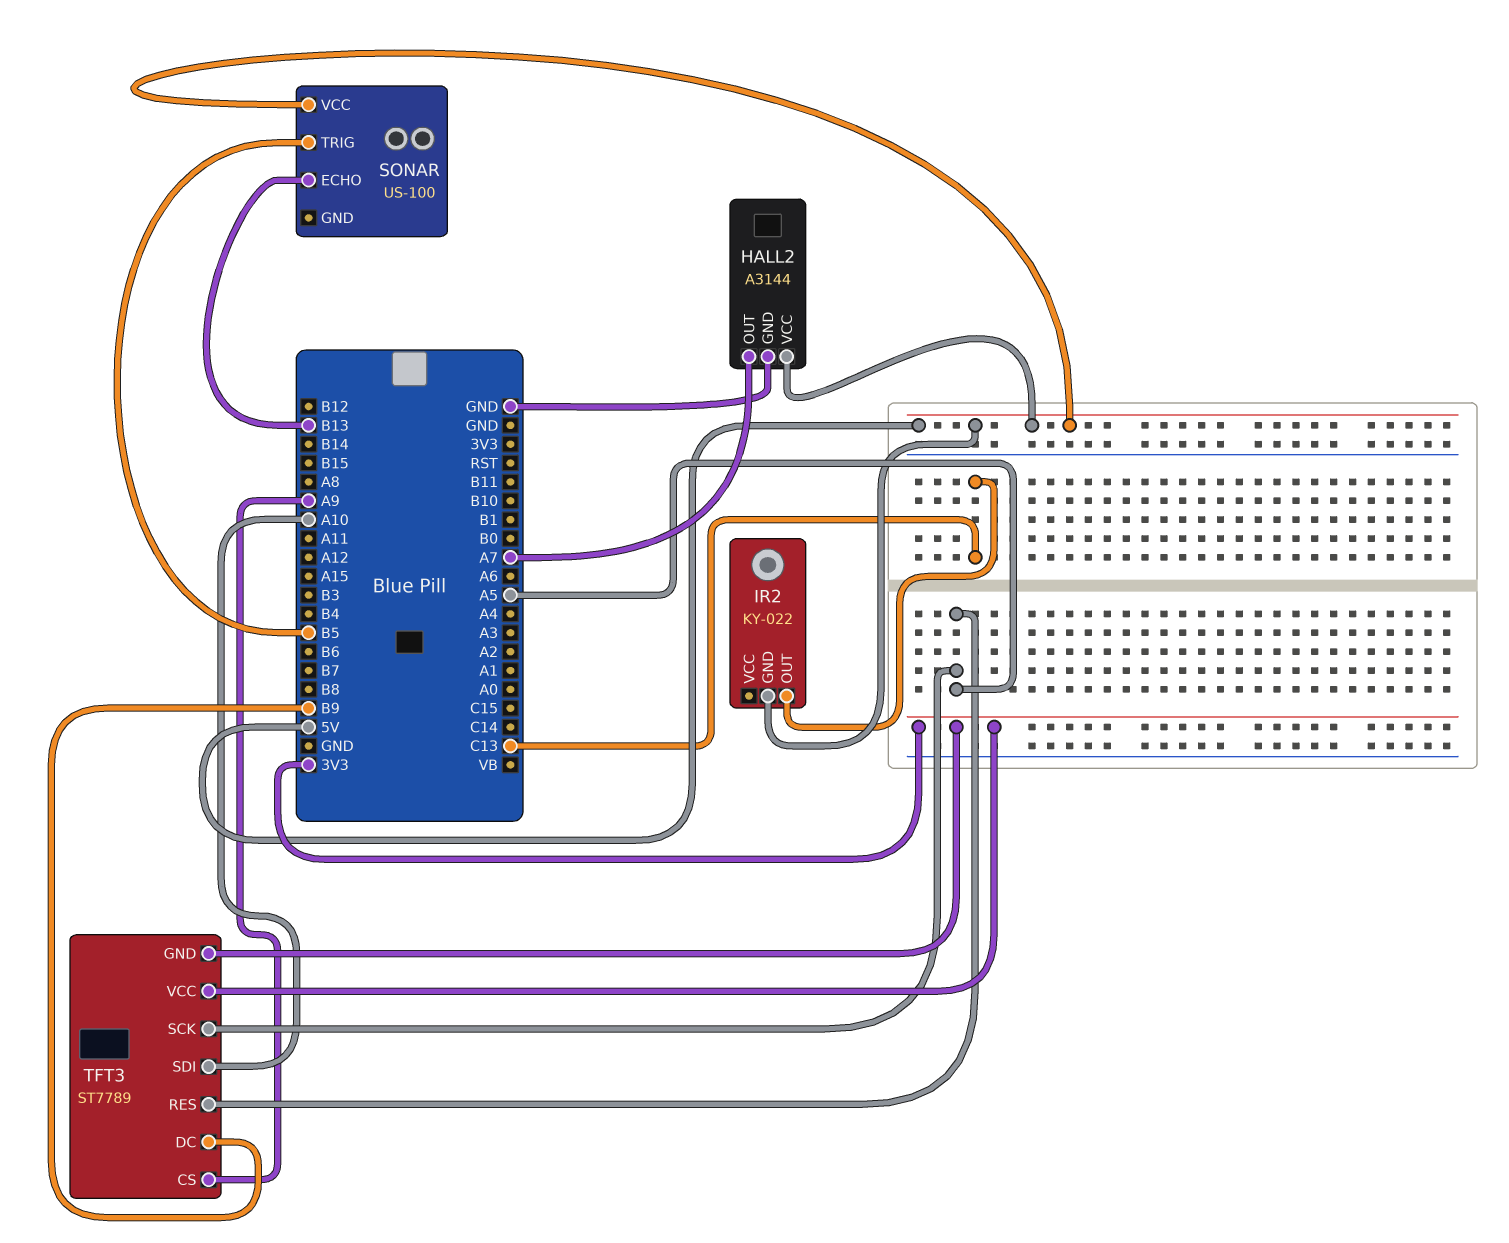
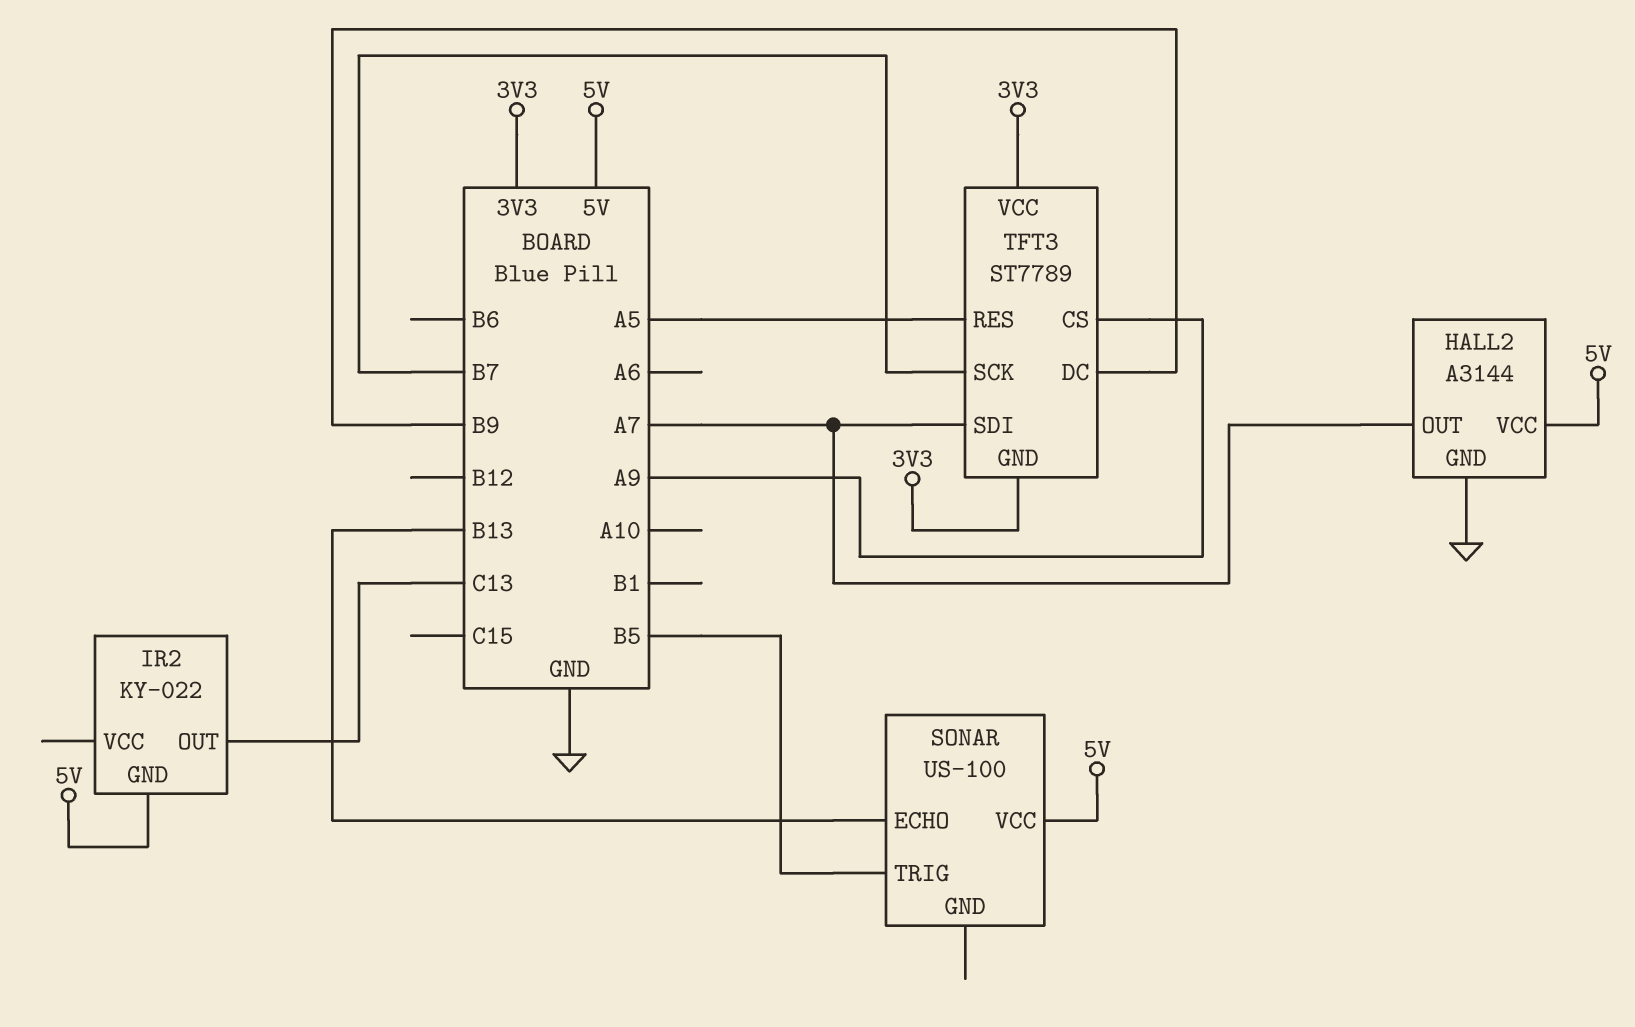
TFT3 pin SCK: A5 -> B7
TFT3 pin SDI: A10 -> A7

